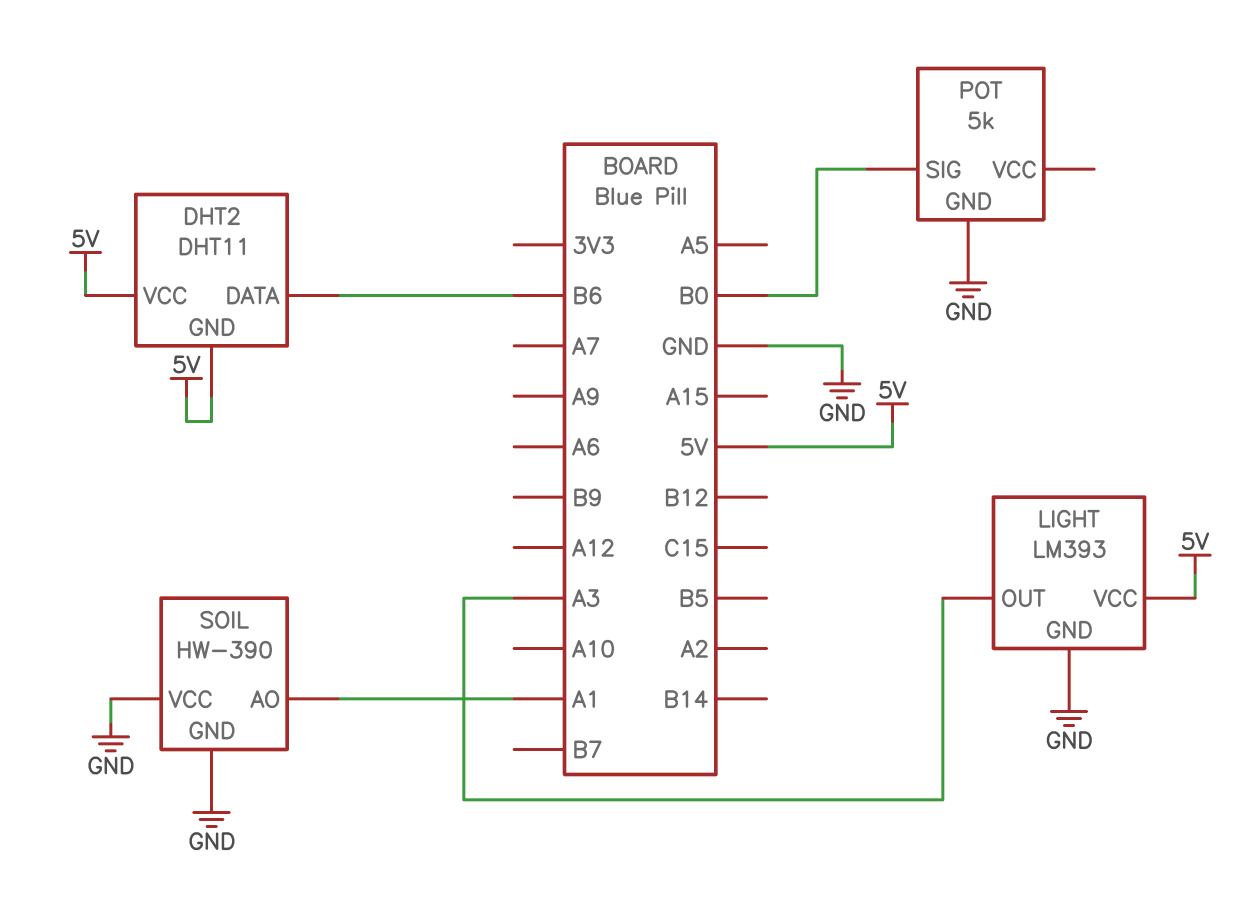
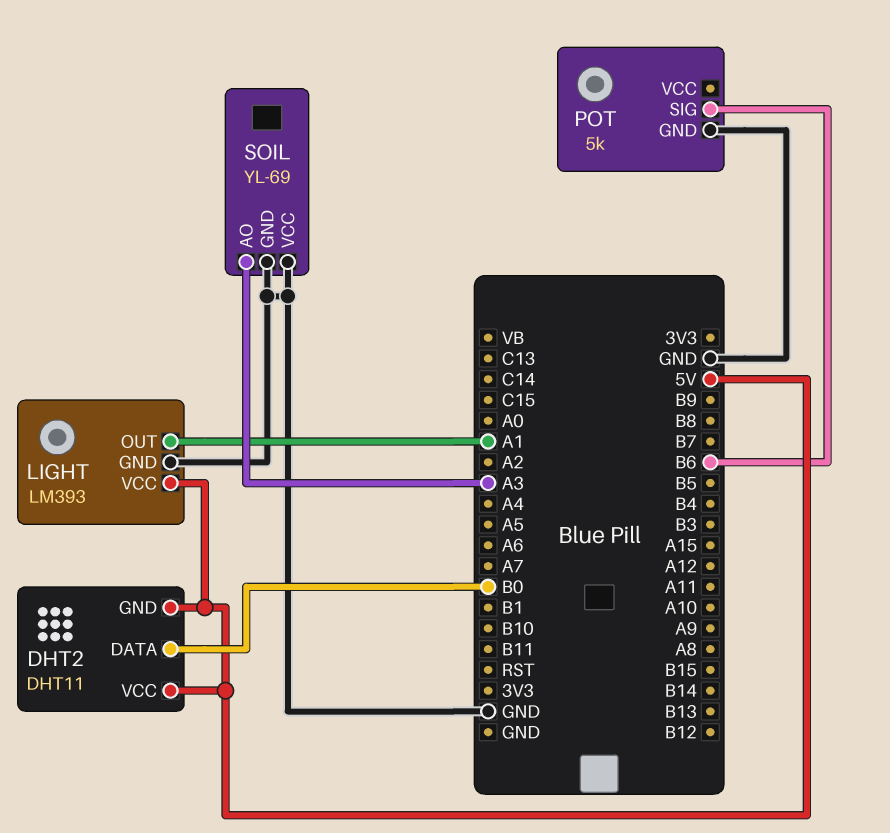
DHT2 pin DATA: B6 -> B0
LIGHT pin OUT: A3 -> A1
POT pin SIG: B0 -> B6
SOIL: HW-390 -> YL-69
SOIL pin AO: A1 -> A3

